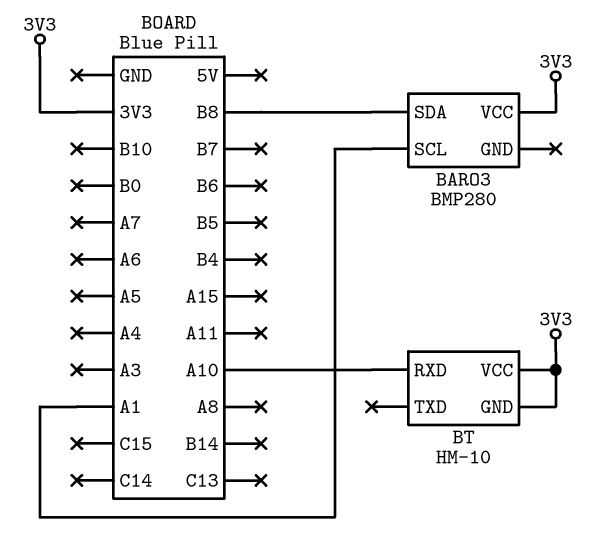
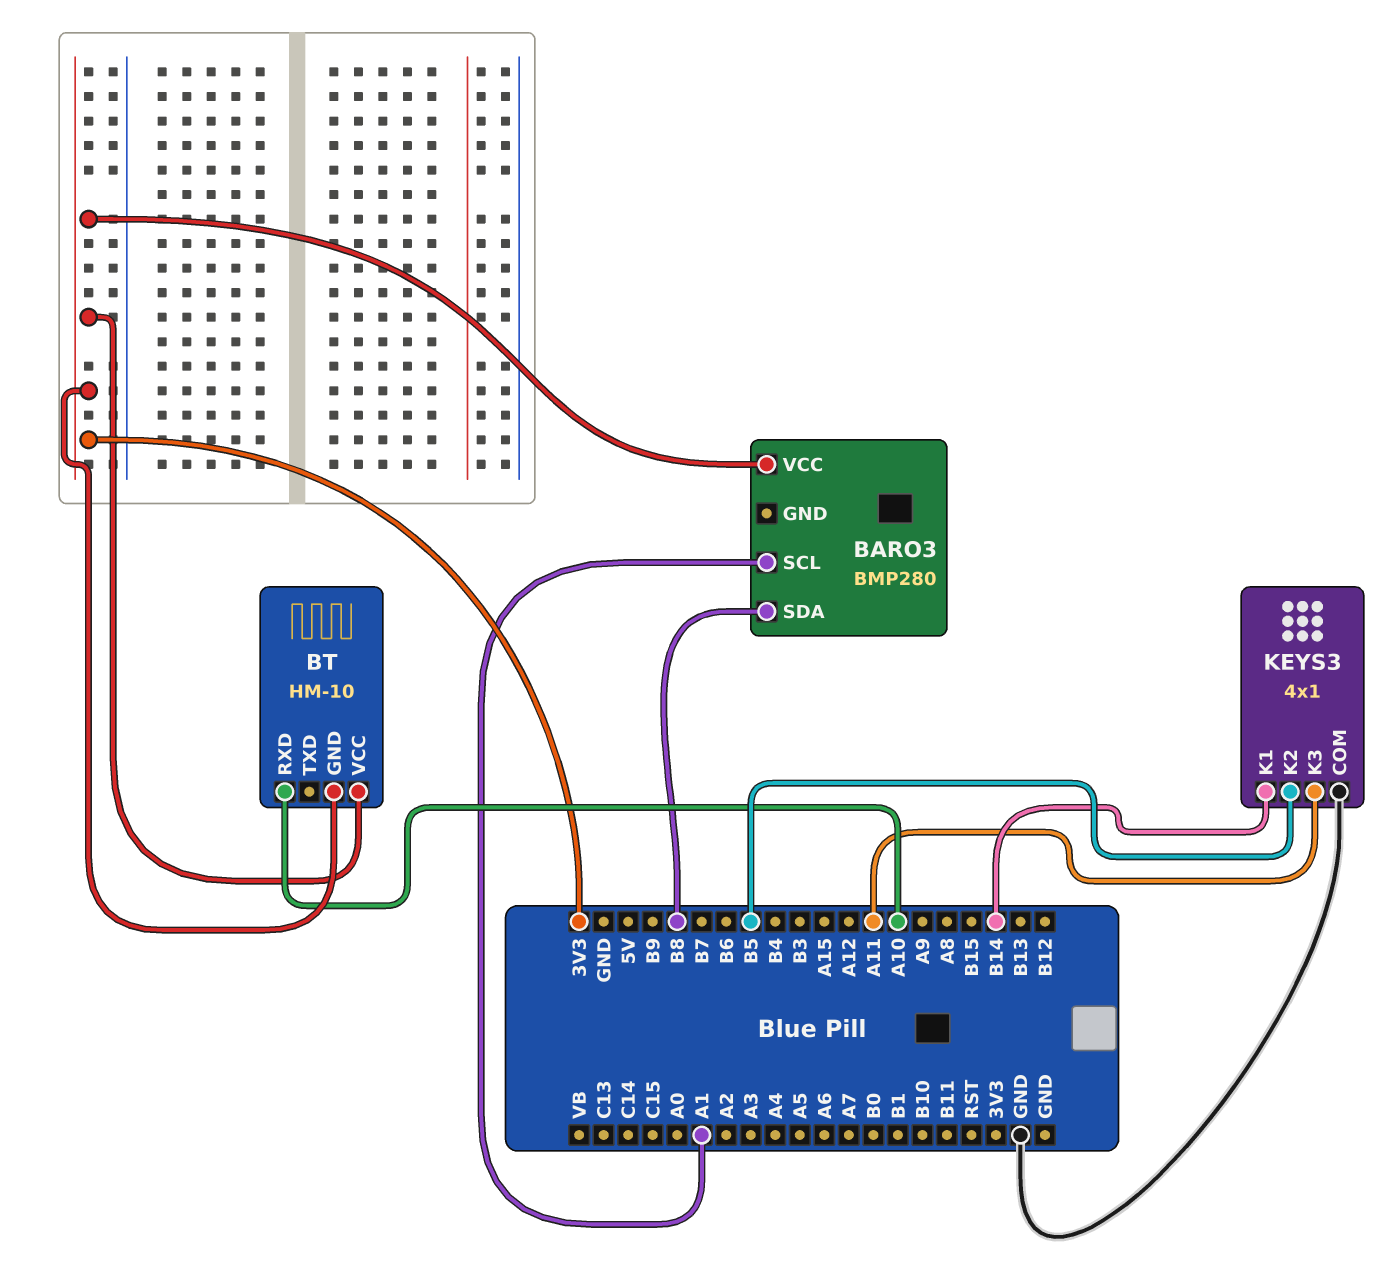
KEYS3: none -> 4x1
KEYS3 pin COM: none -> GND
KEYS3 pin K1: none -> B14
KEYS3 pin K2: none -> B5
KEYS3 pin K3: none -> A11

